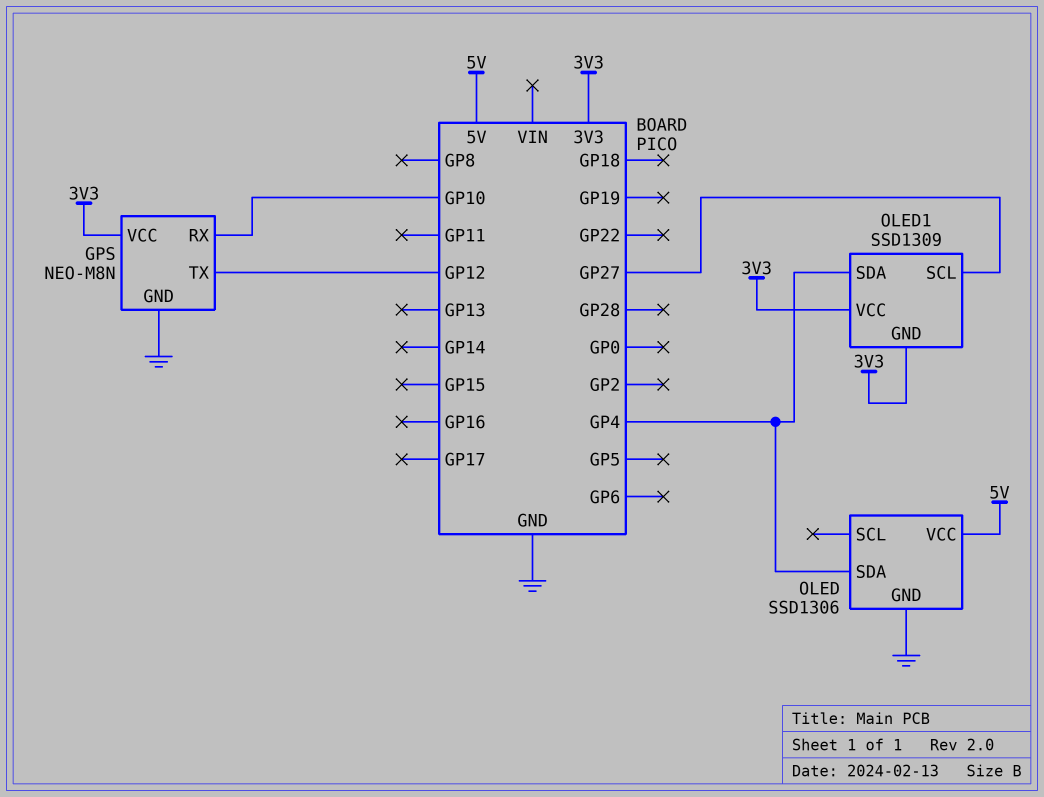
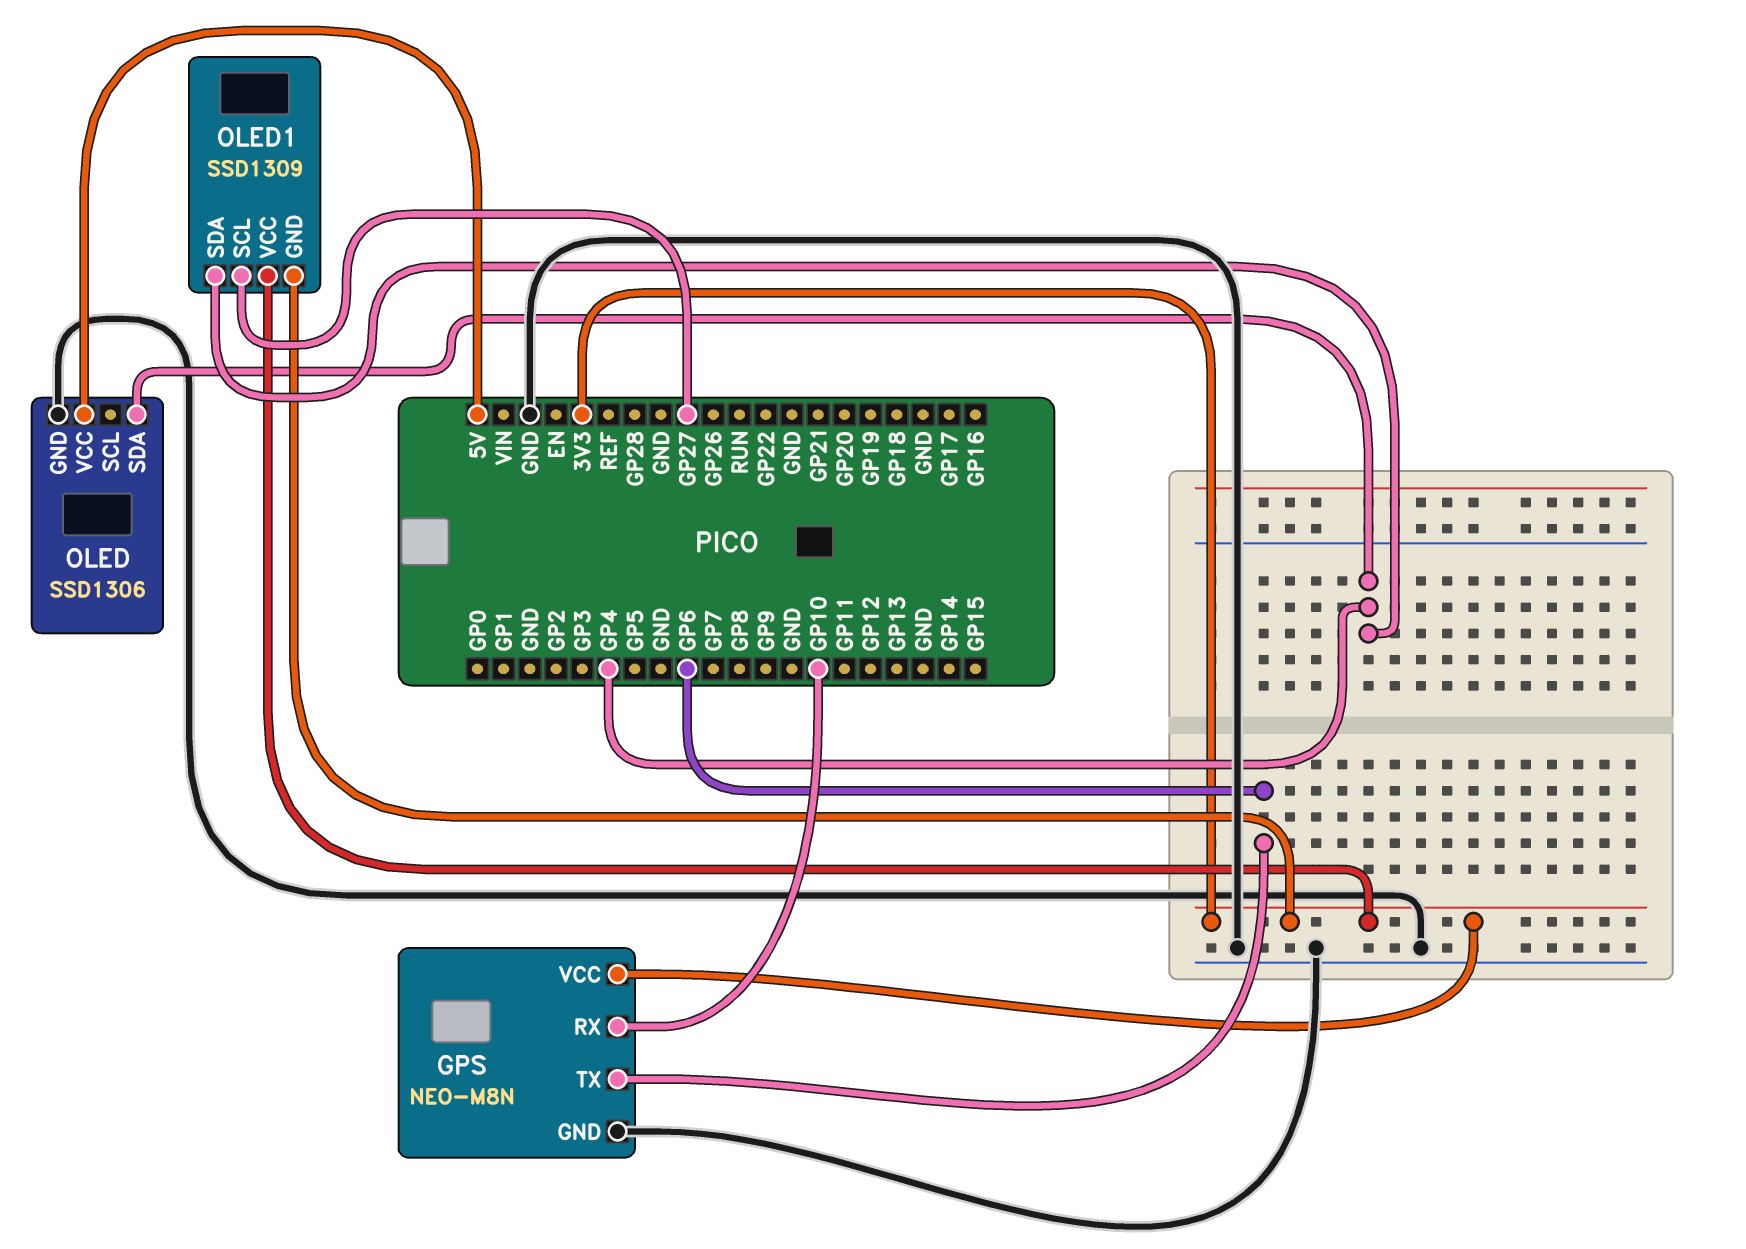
GPS pin TX: GP12 -> GP6

